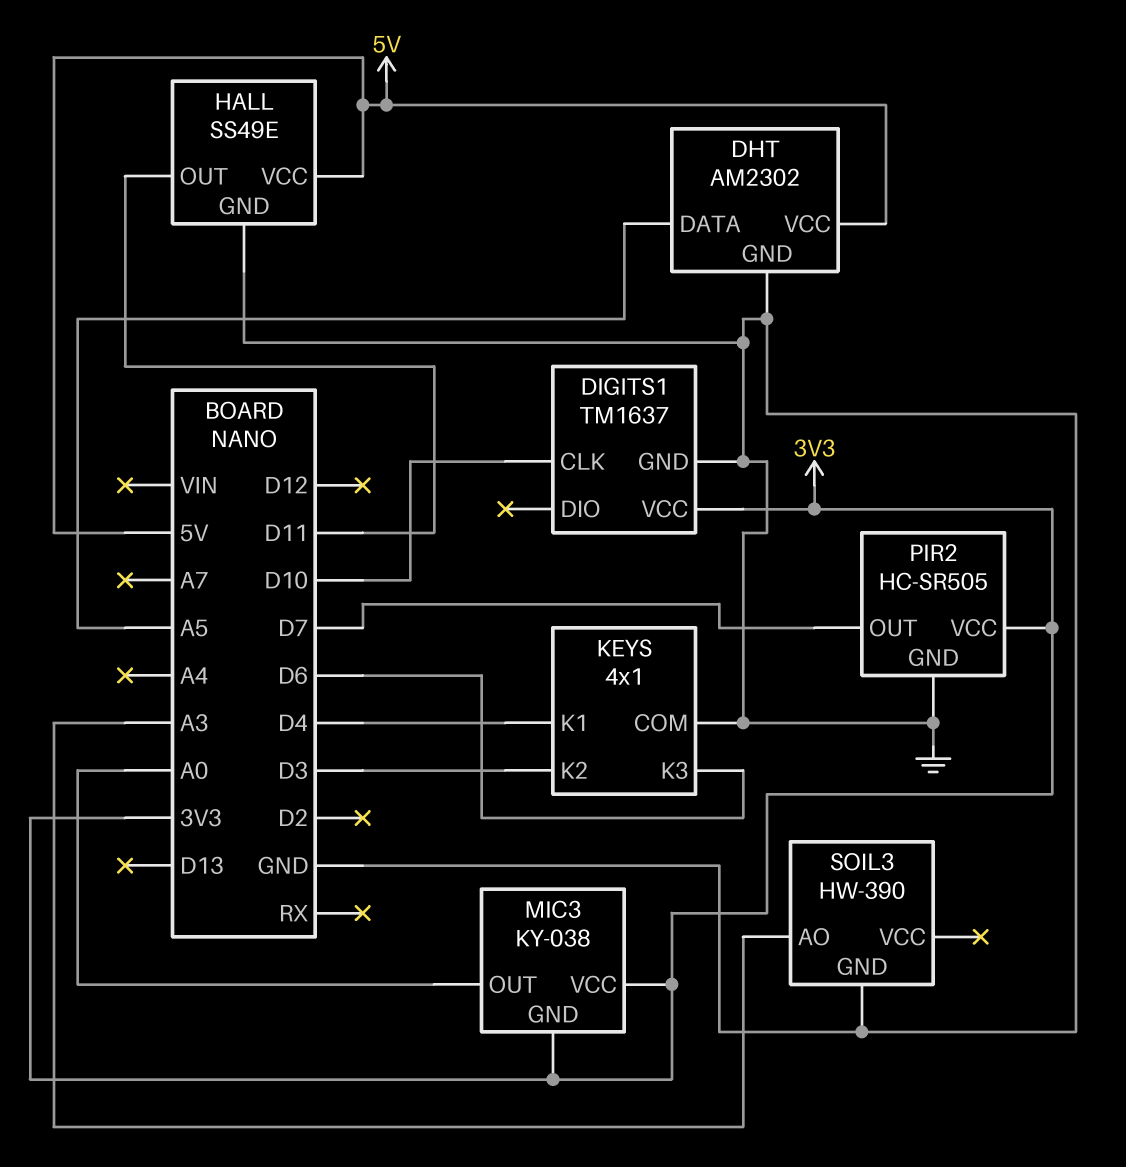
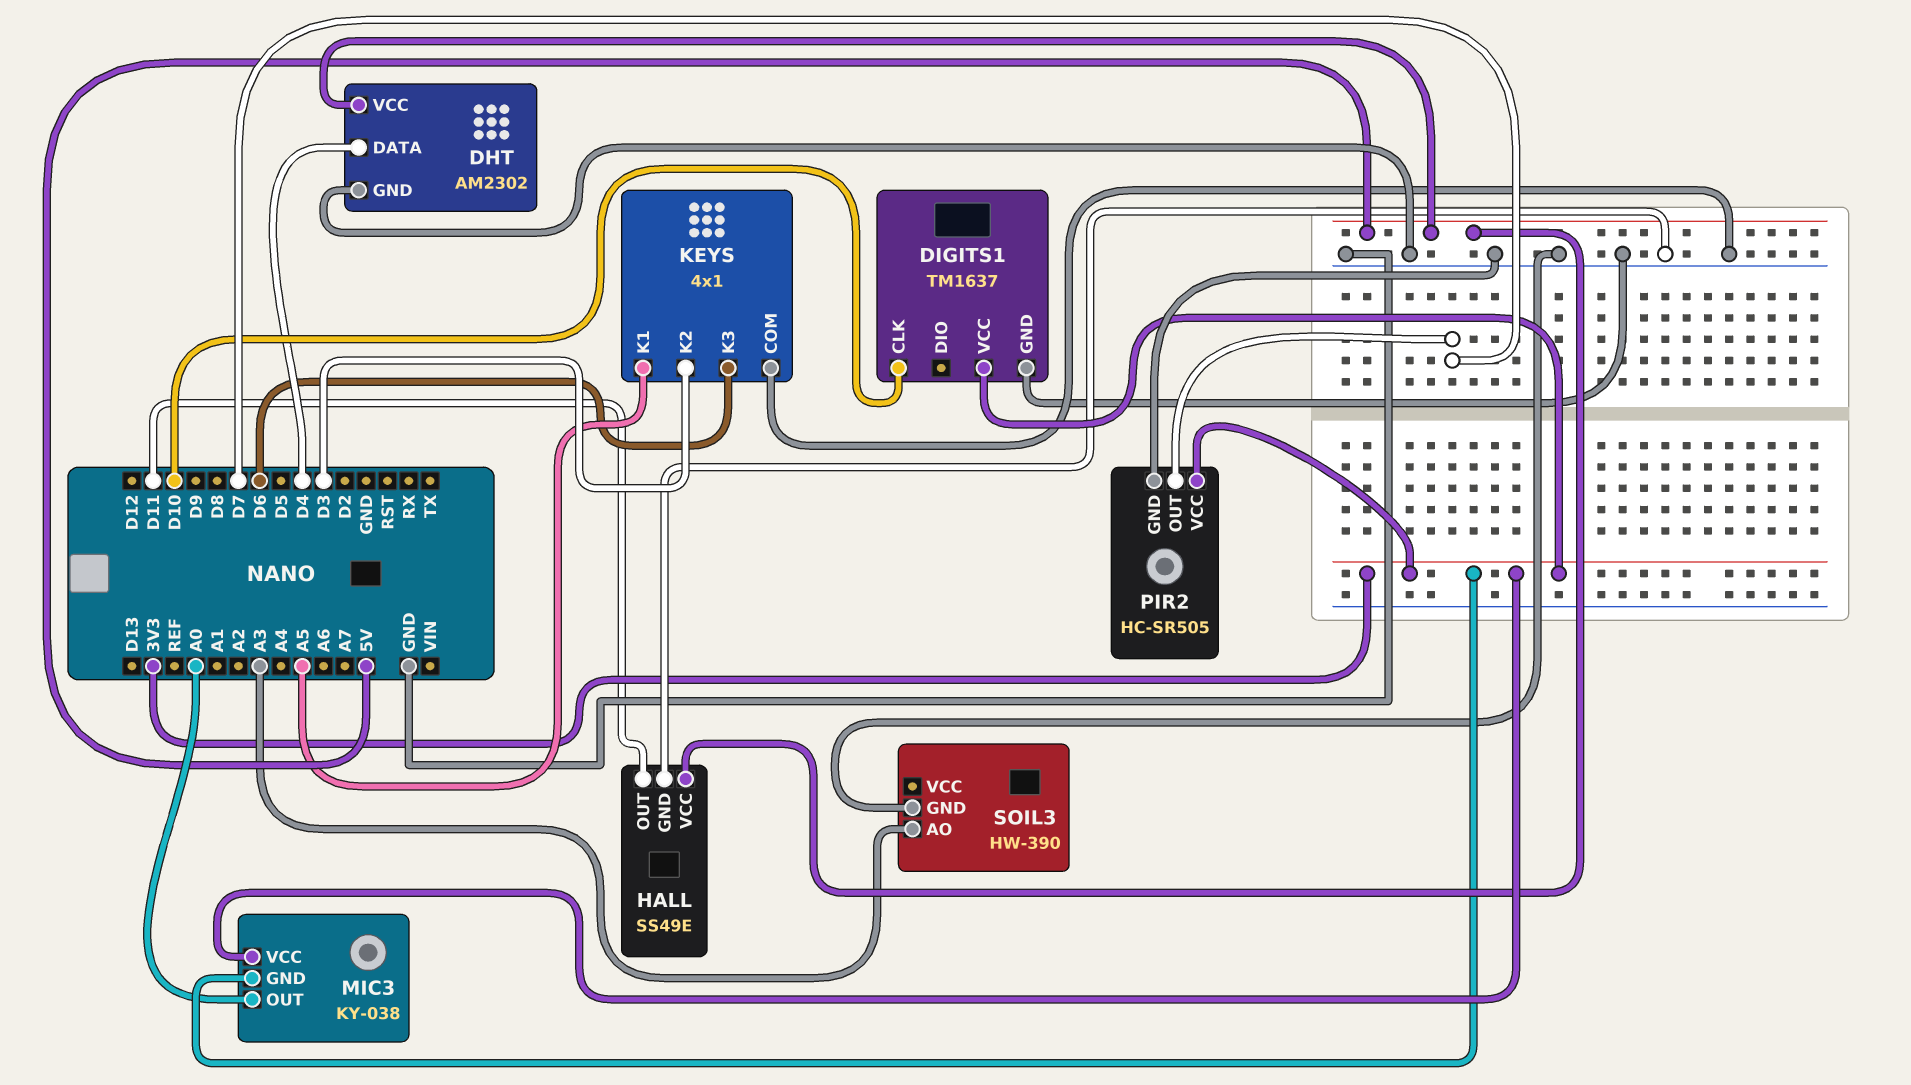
DHT pin DATA: A5 -> D4
KEYS pin K1: D4 -> A5

